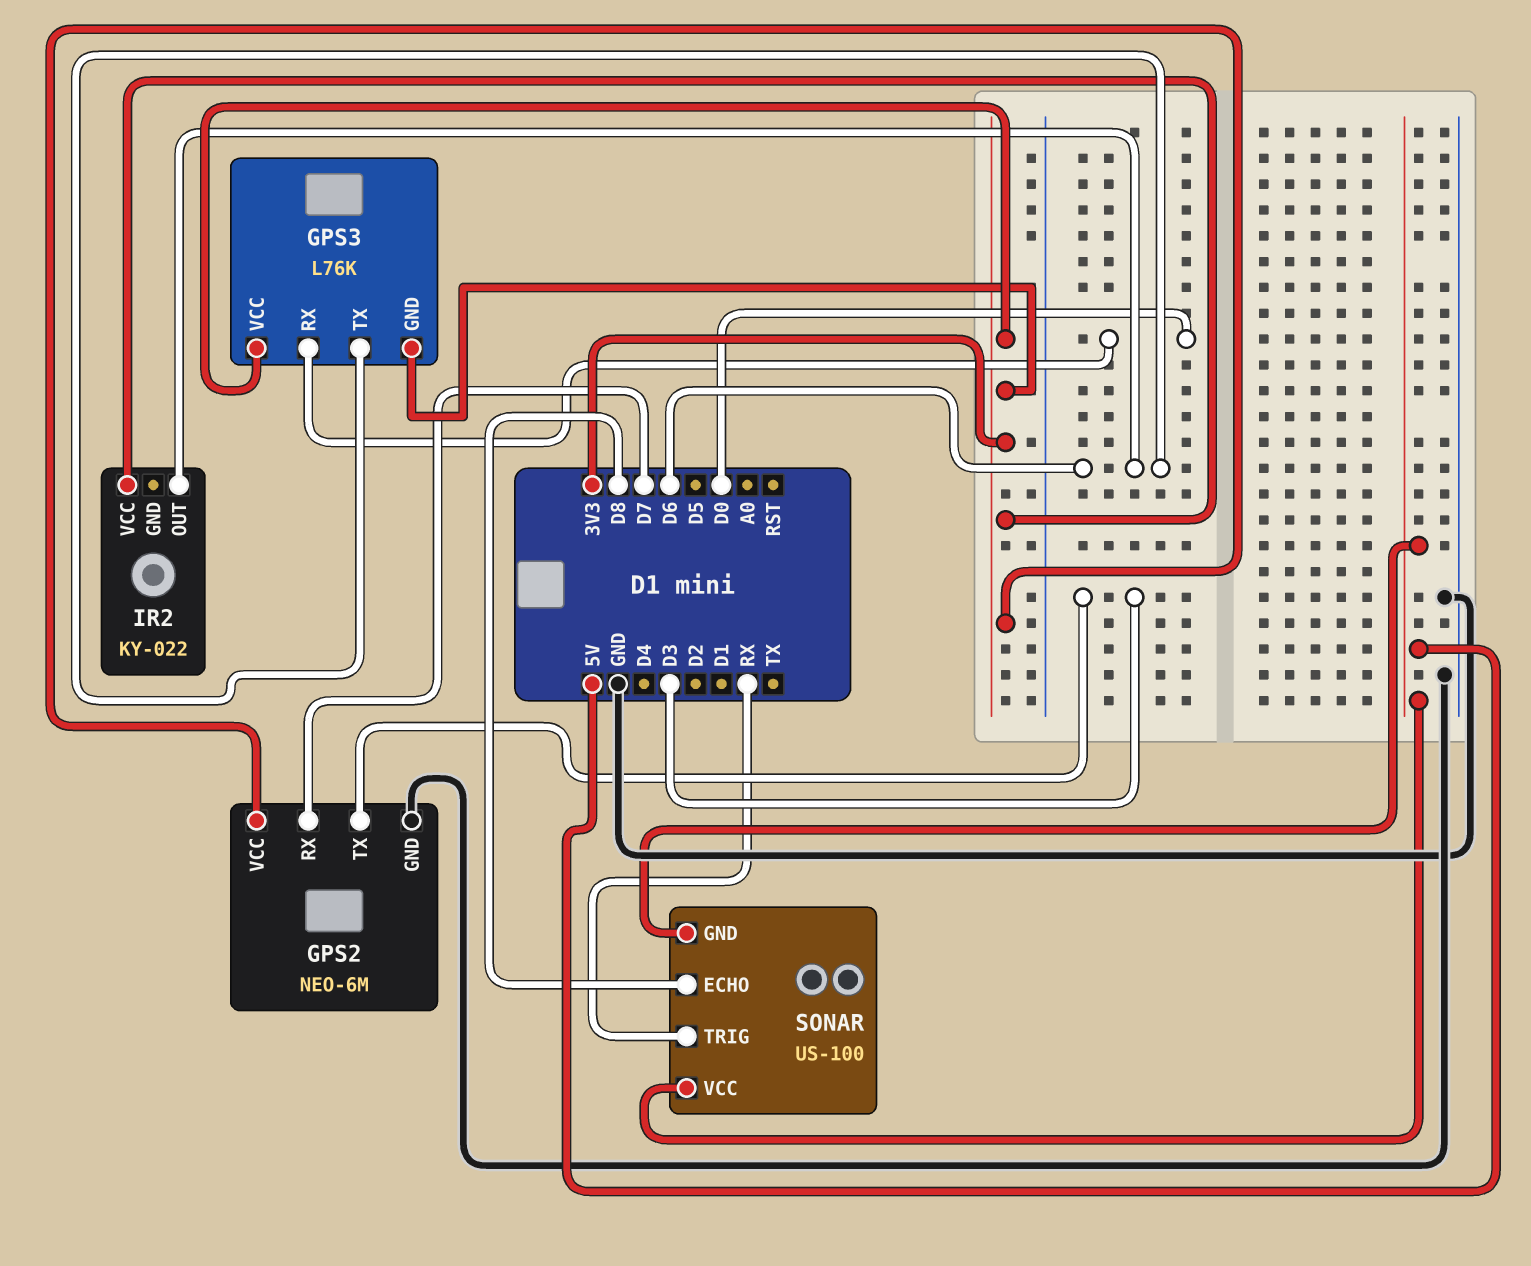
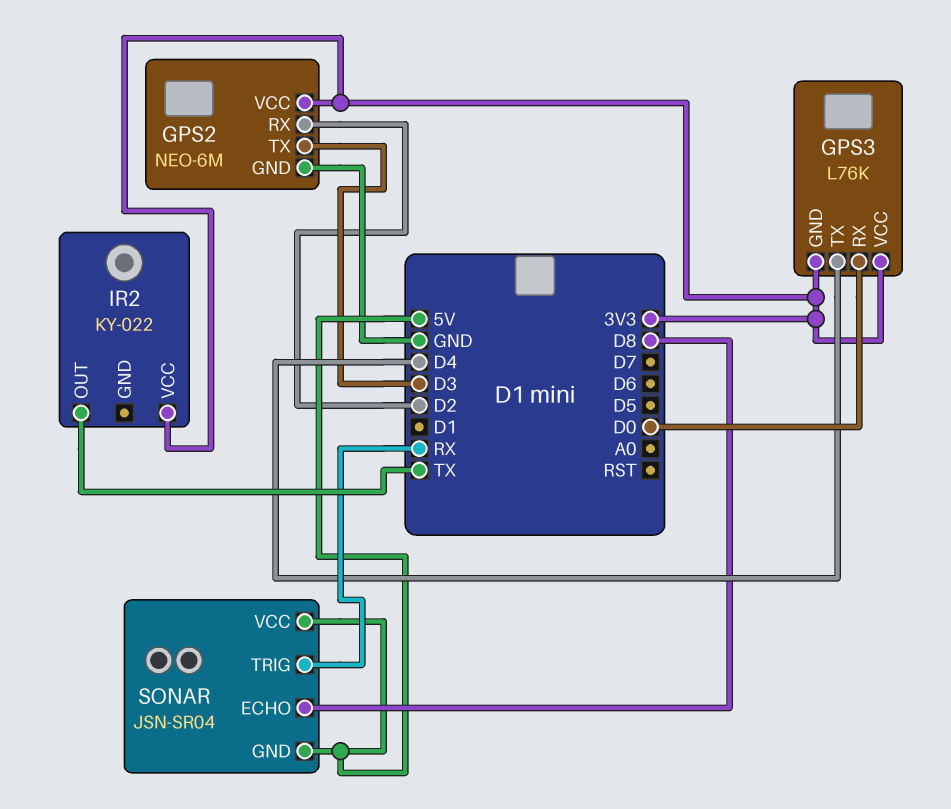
GPS2 pin RX: D7 -> D2
GPS3 pin TX: D6 -> D4
IR2 pin OUT: D6 -> TX
SONAR: US-100 -> JSN-SR04

